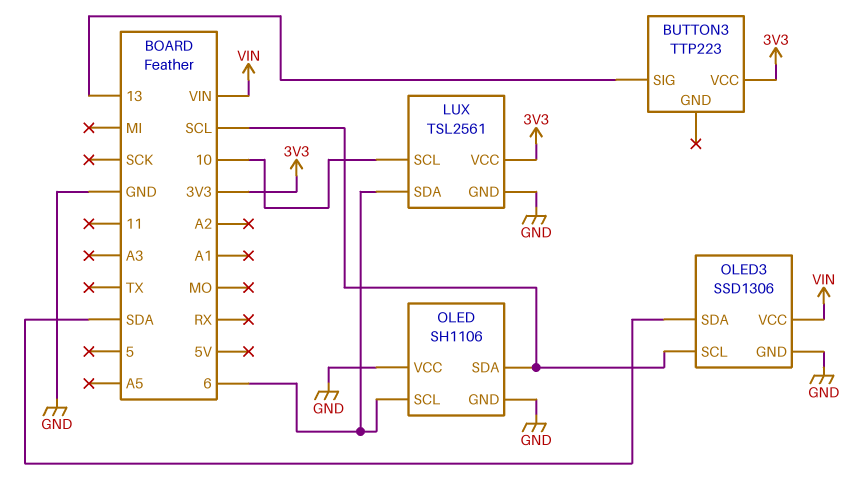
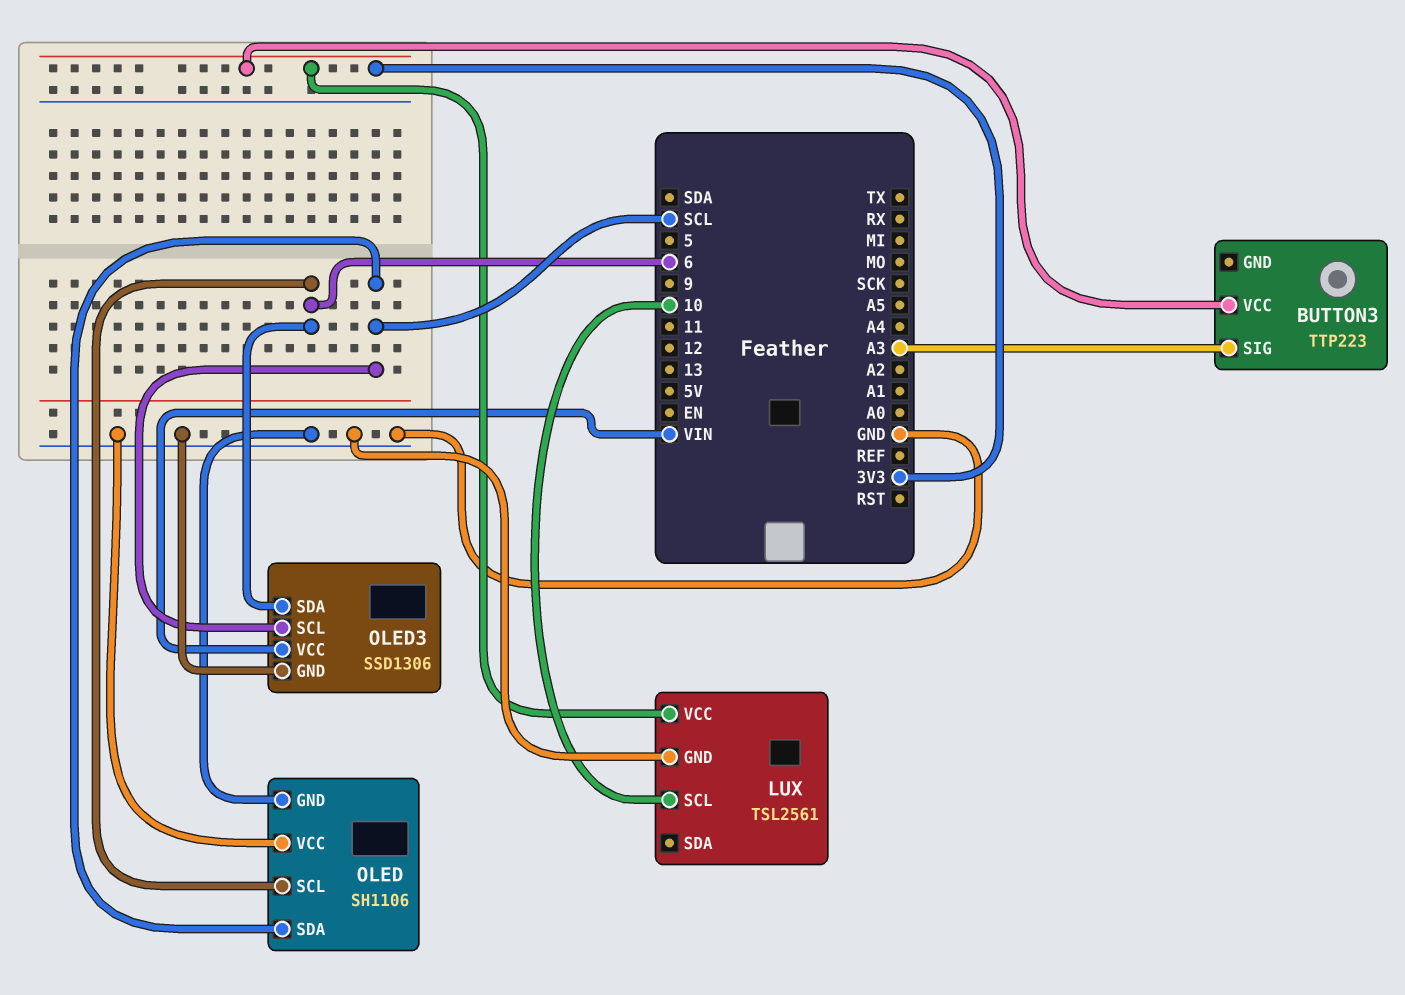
BUTTON3 pin SIG: 13 -> A3
LUX pin SDA: 6 -> none
OLED3 pin SDA: SDA -> 6

